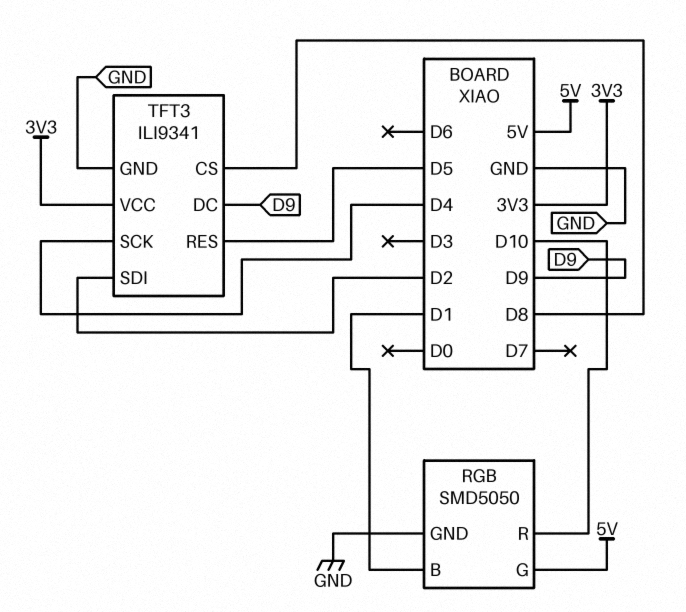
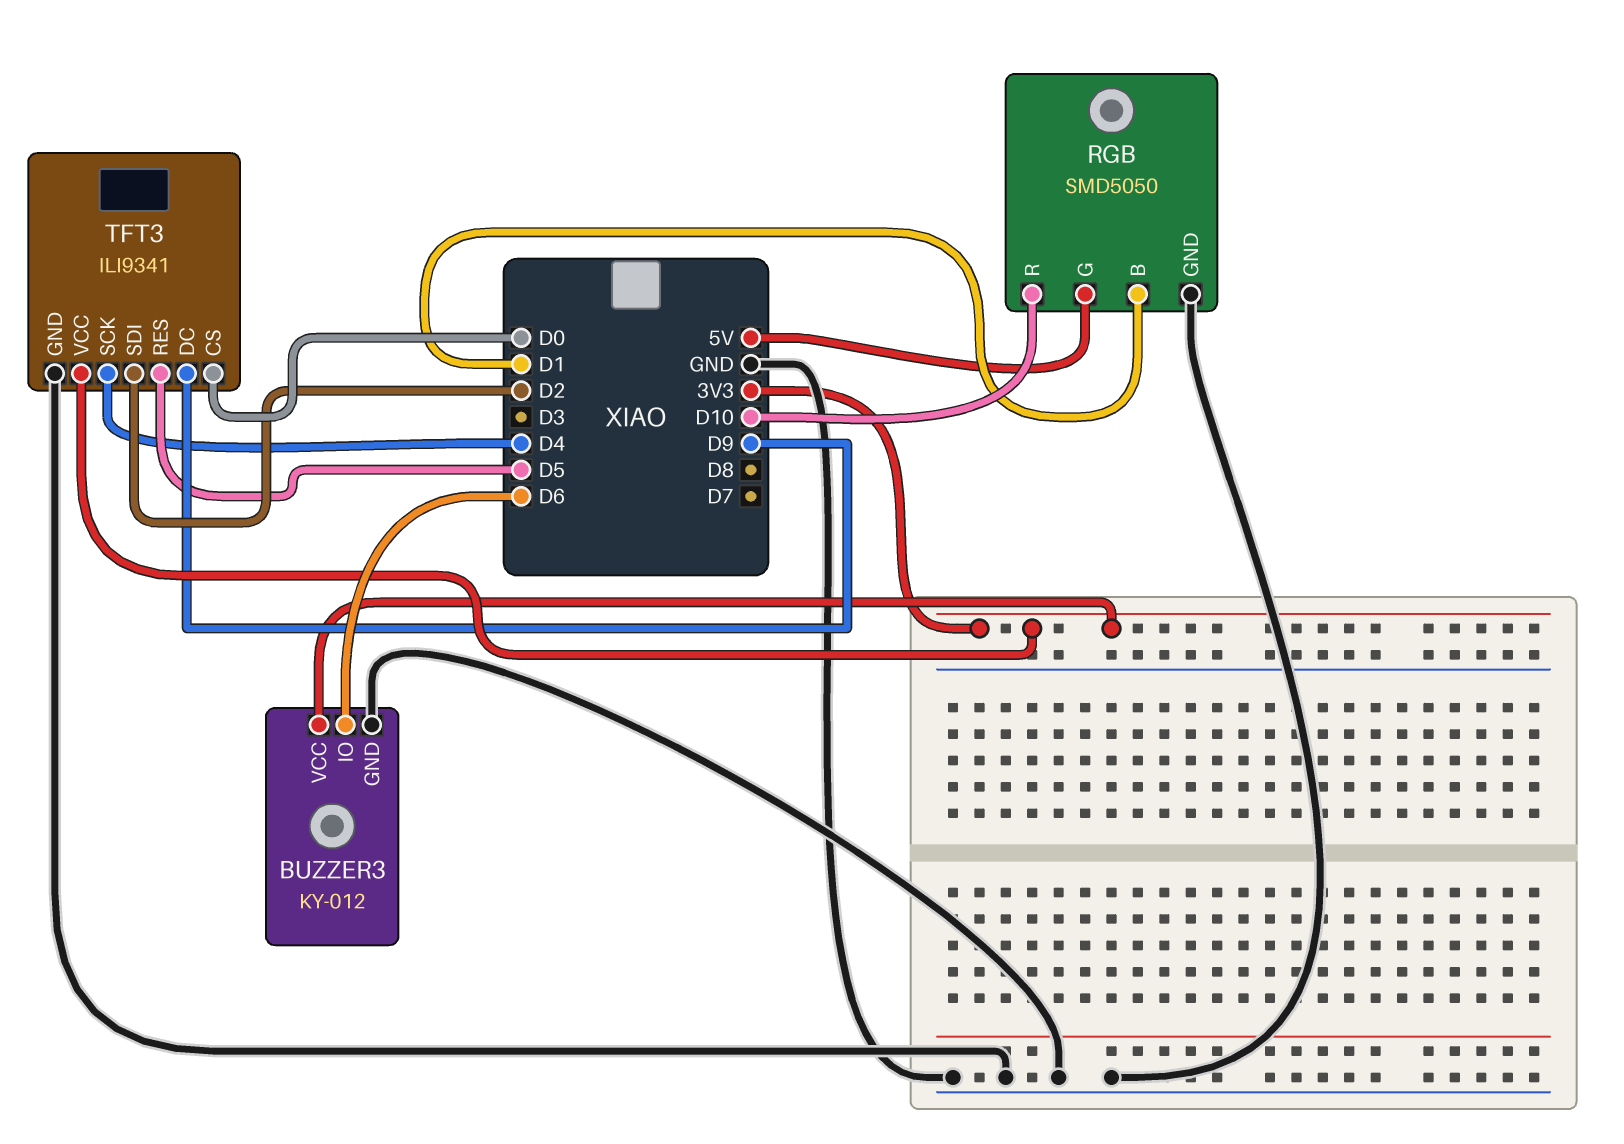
BUZZER3: none -> KY-012
BUZZER3 pin GND: none -> GND
BUZZER3 pin IO: none -> D6
BUZZER3 pin VCC: none -> 3V3
TFT3 pin CS: D8 -> D0

